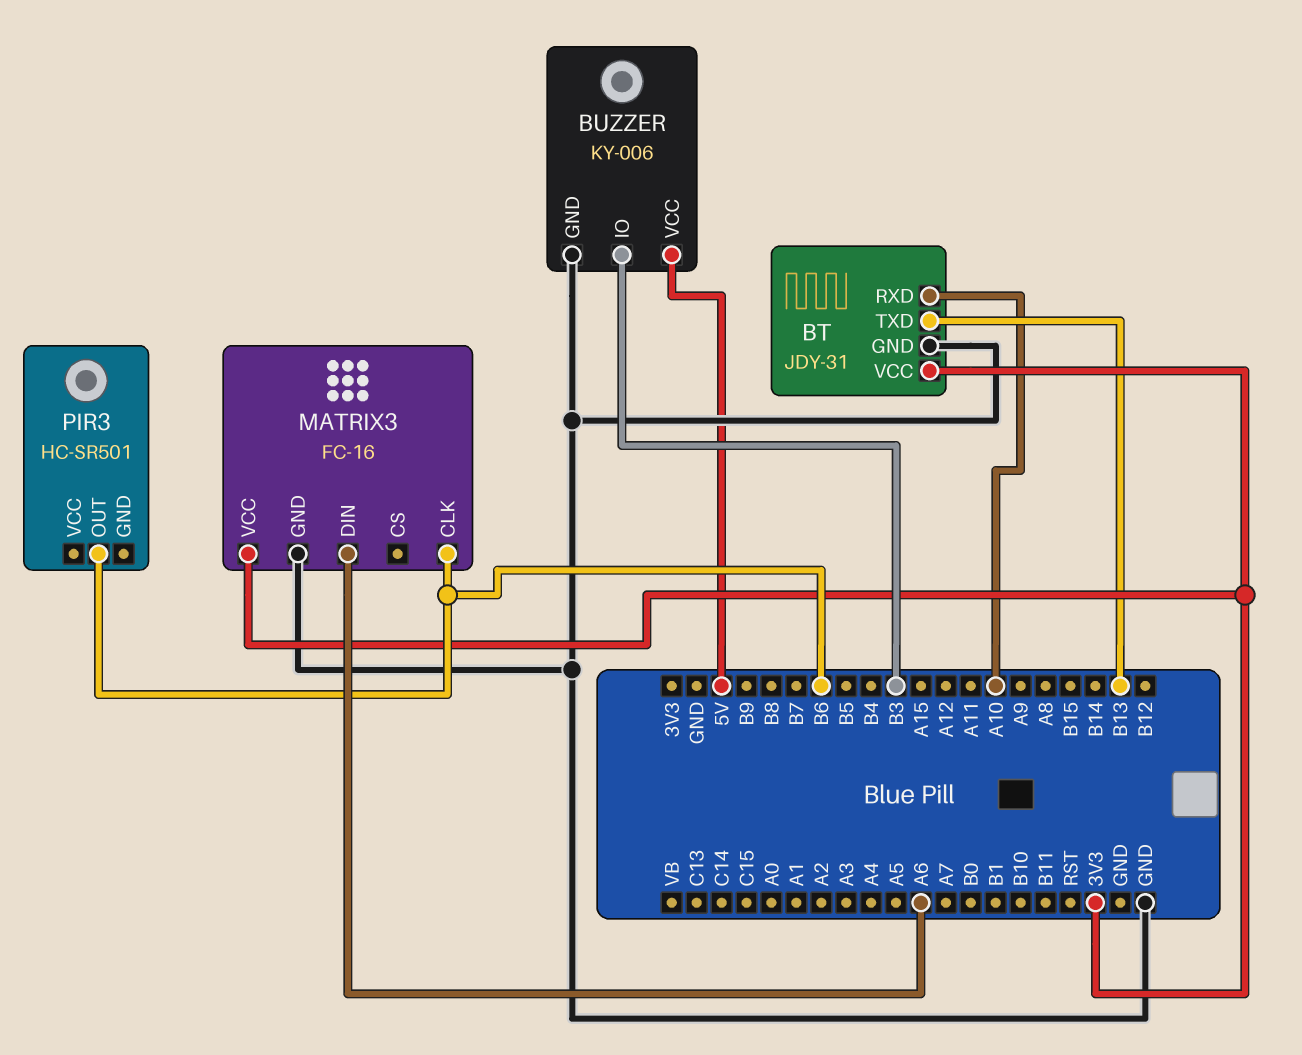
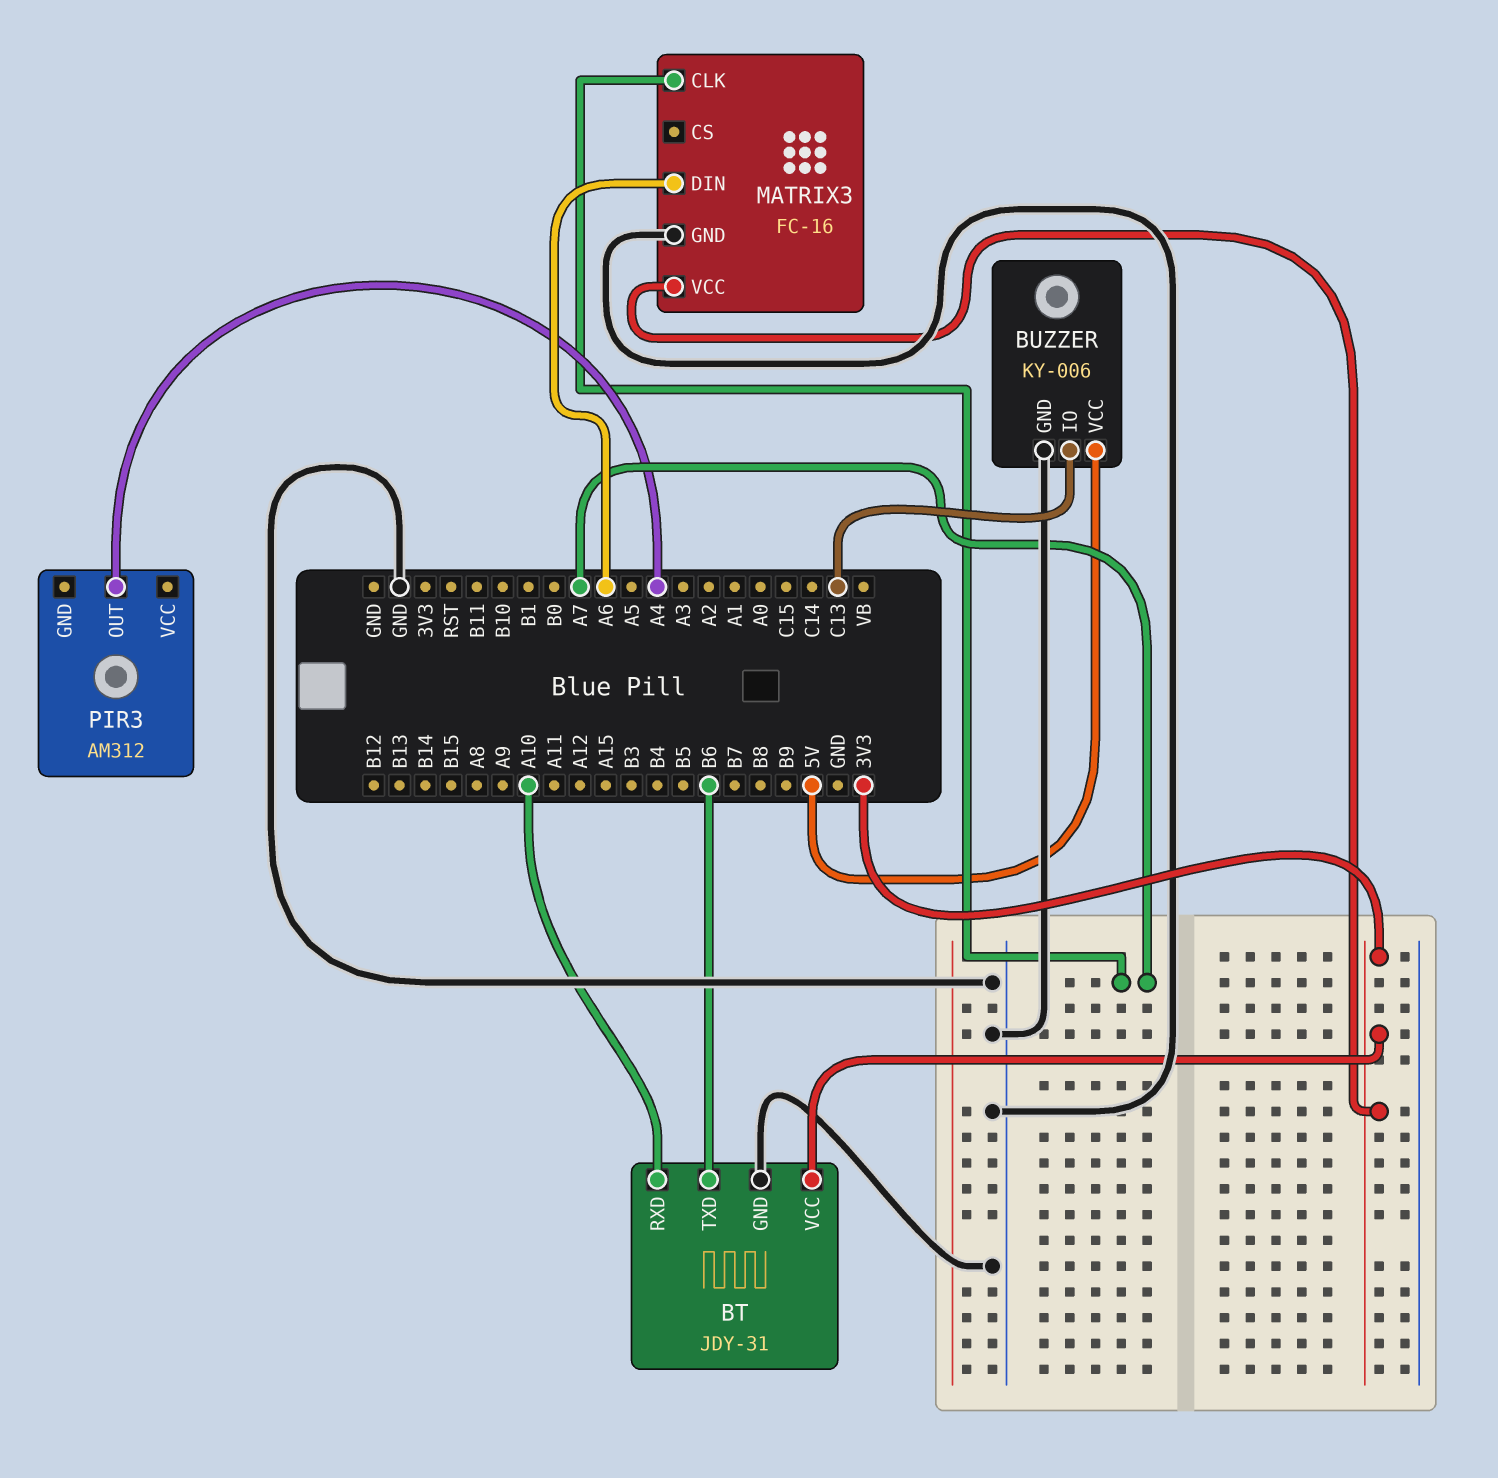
BT pin TXD: B13 -> B6
BUZZER pin IO: B3 -> C13
MATRIX3 pin CLK: B6 -> A7
PIR3: HC-SR501 -> AM312
PIR3 pin OUT: B6 -> A4

